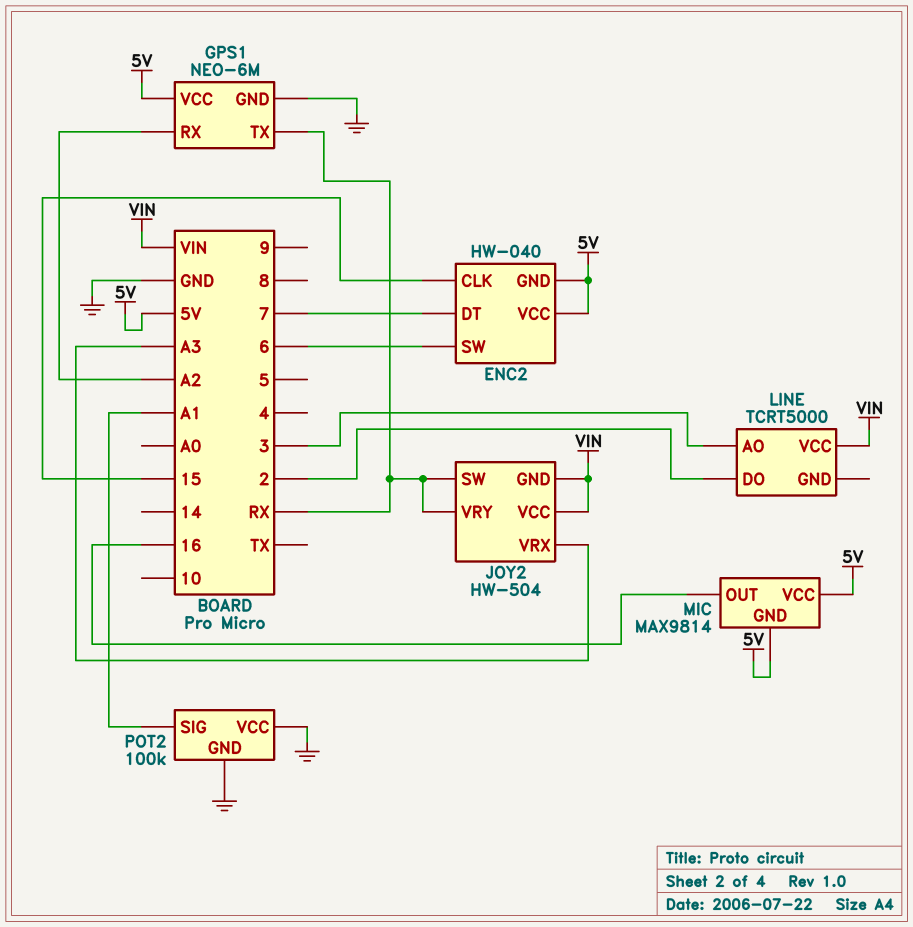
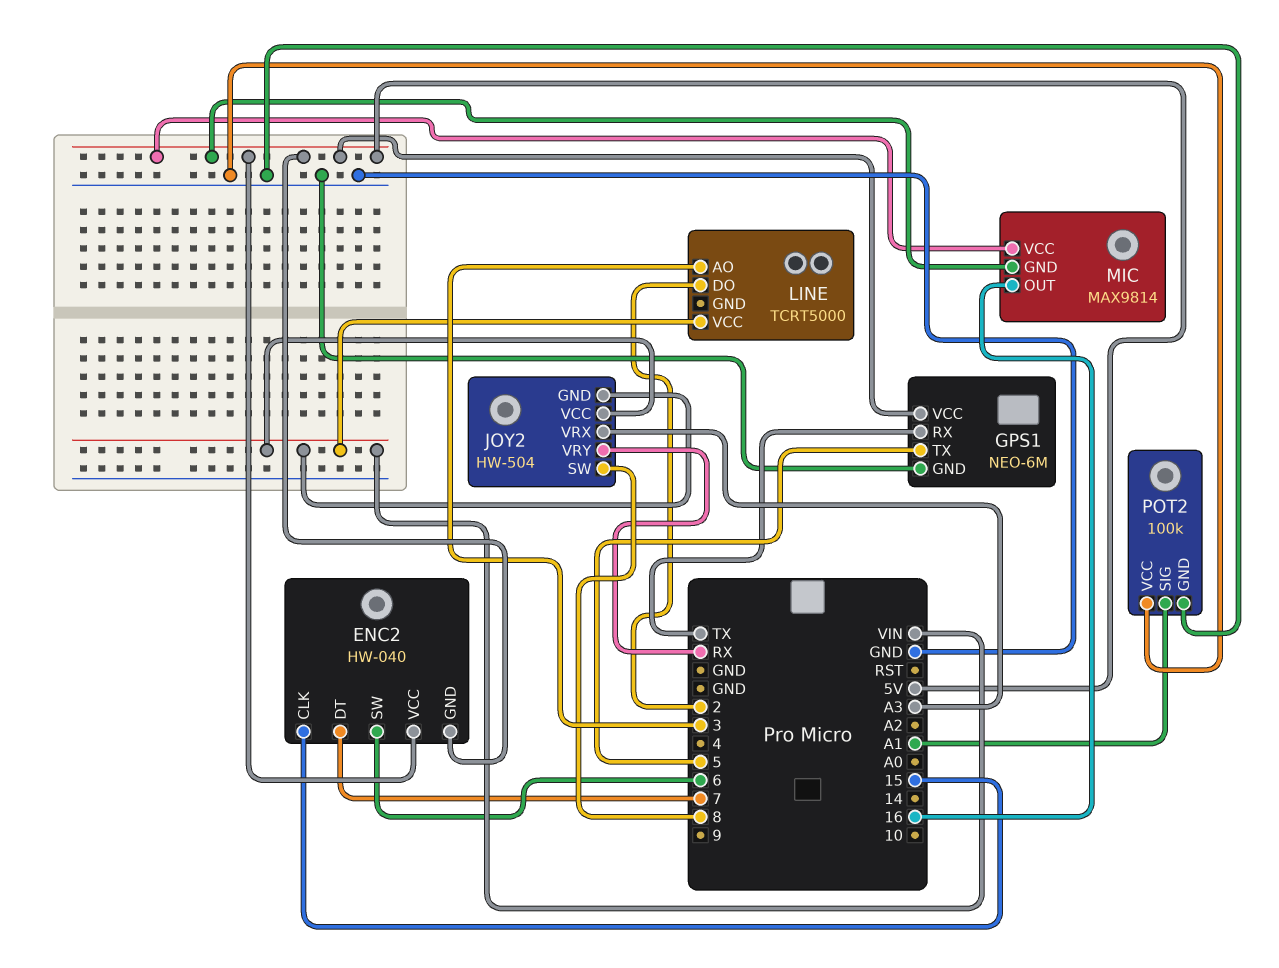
GPS1 pin RX: A2 -> TX
GPS1 pin TX: RX -> 5
JOY2 pin SW: RX -> 8

